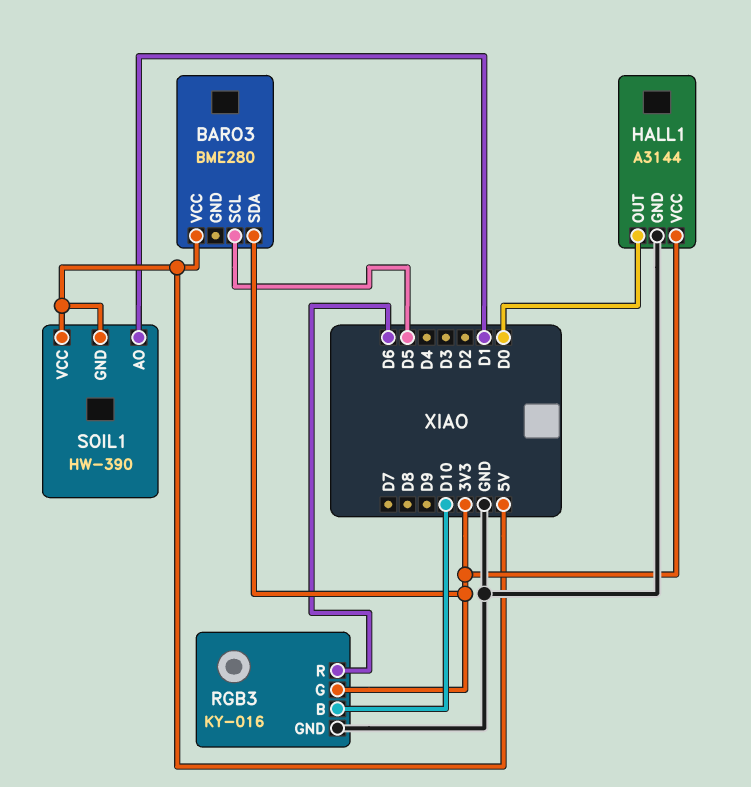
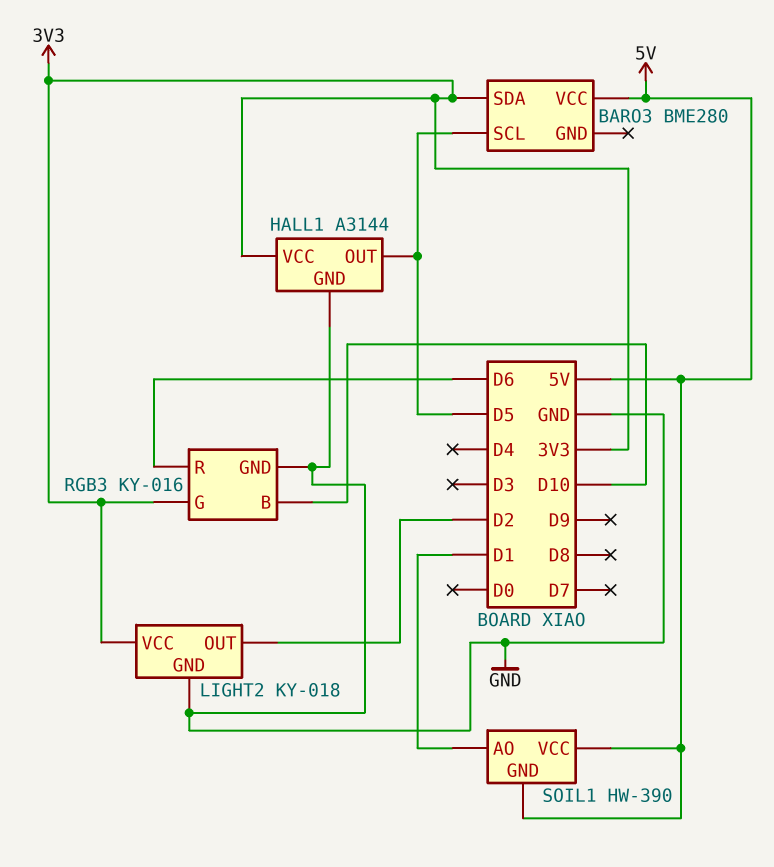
HALL1 pin OUT: D0 -> D5
LIGHT2: none -> KY-018
LIGHT2 pin GND: none -> GND
LIGHT2 pin OUT: none -> D2
LIGHT2 pin VCC: none -> 3V3

